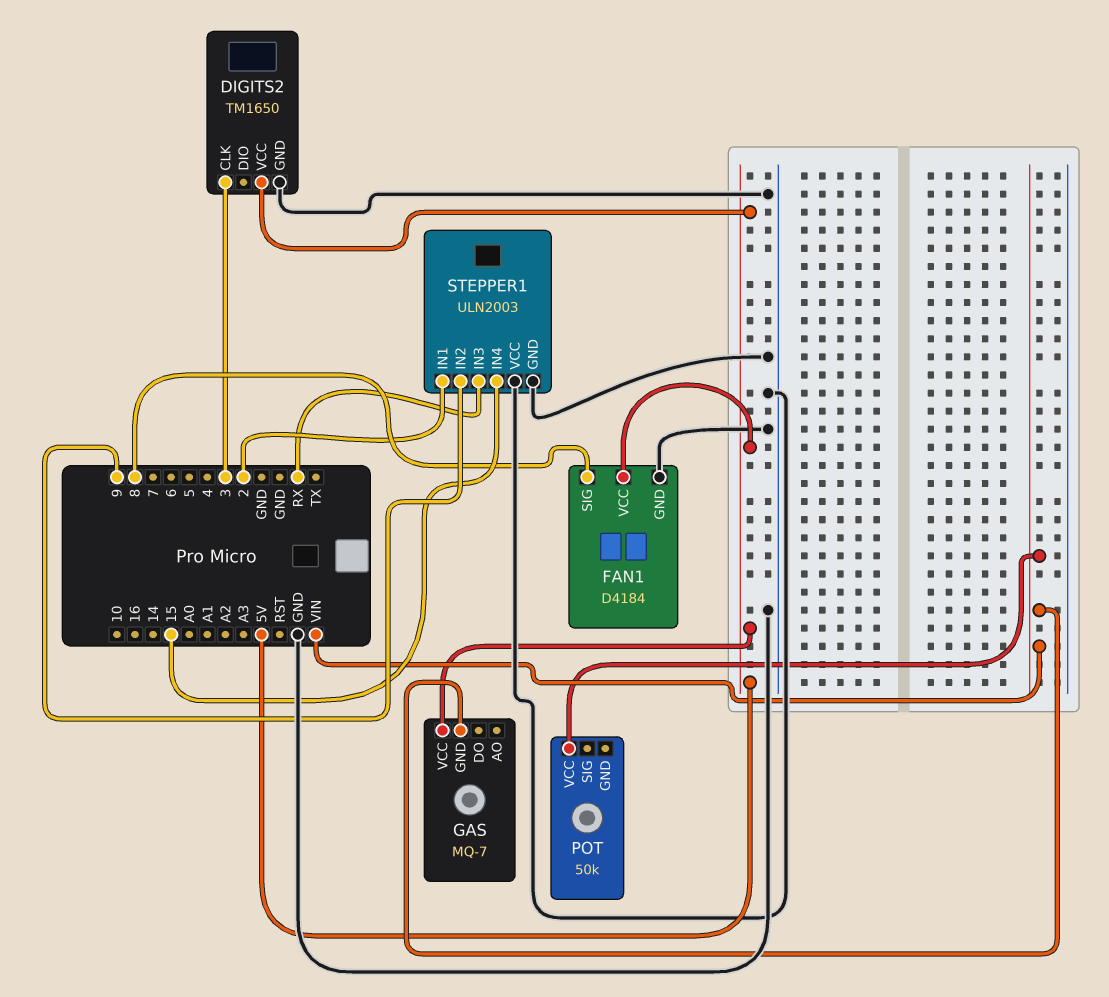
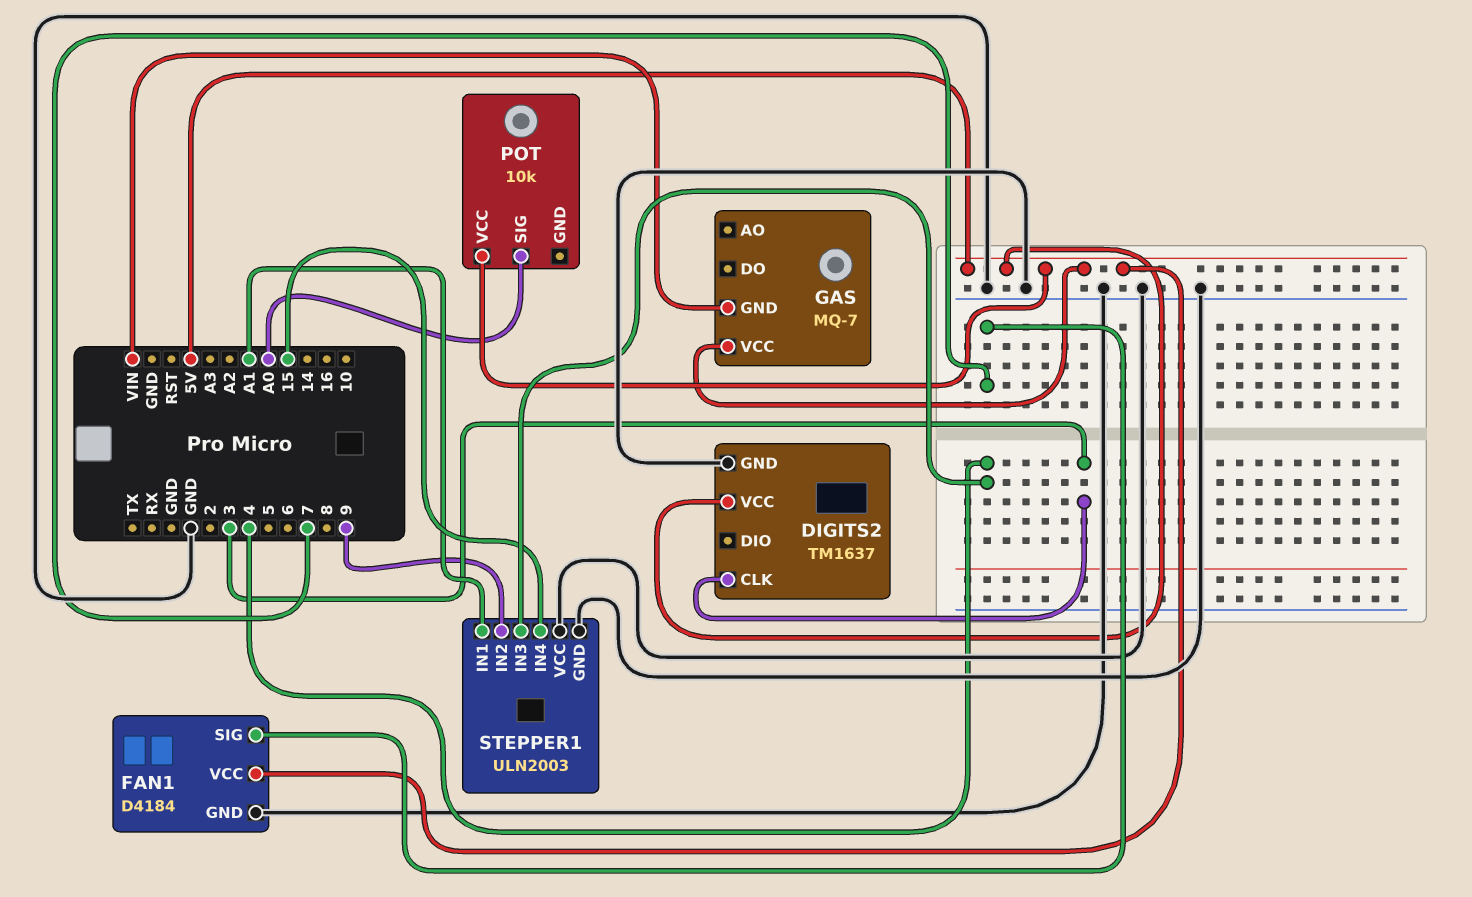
DIGITS2: TM1650 -> TM1637
FAN1 pin SIG: 8 -> 7
POT: 50k -> 10k
POT pin SIG: none -> A0
POT pin VCC: VIN -> 5V
STEPPER1 pin IN1: 2 -> A1
STEPPER1 pin IN3: RX -> 4

